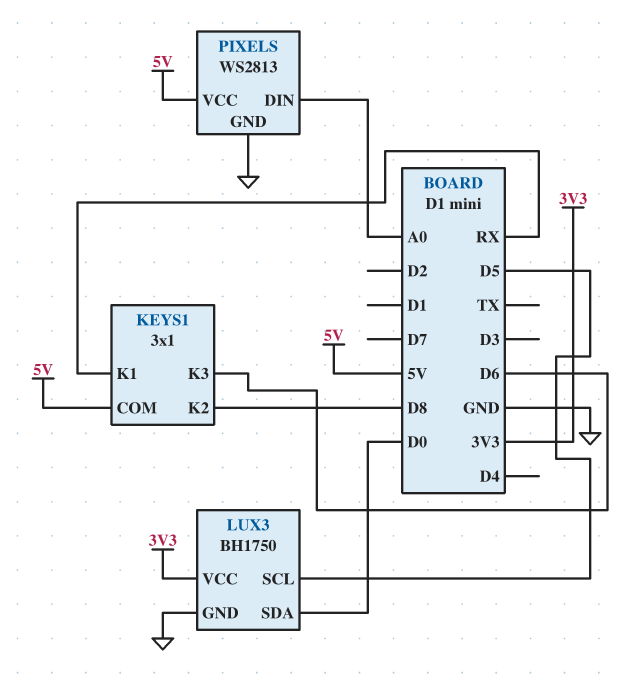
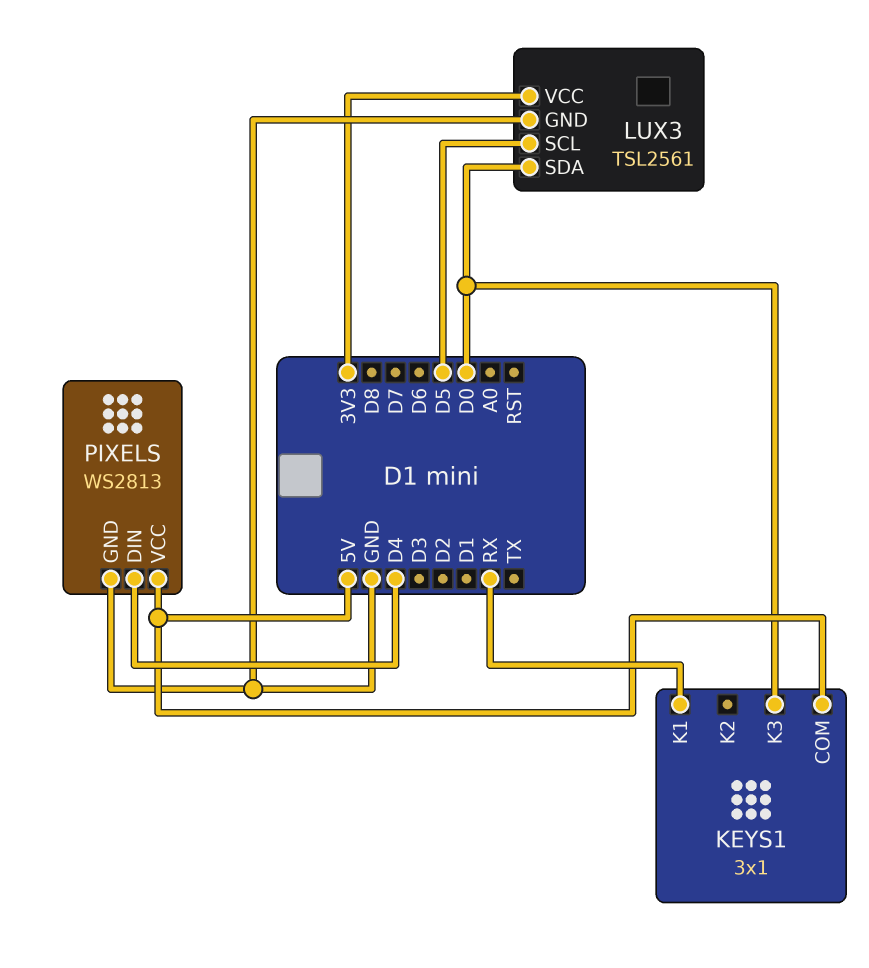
KEYS1 pin K2: D8 -> none
KEYS1 pin K3: D6 -> D0
LUX3: BH1750 -> TSL2561
PIXELS pin DIN: A0 -> D4

